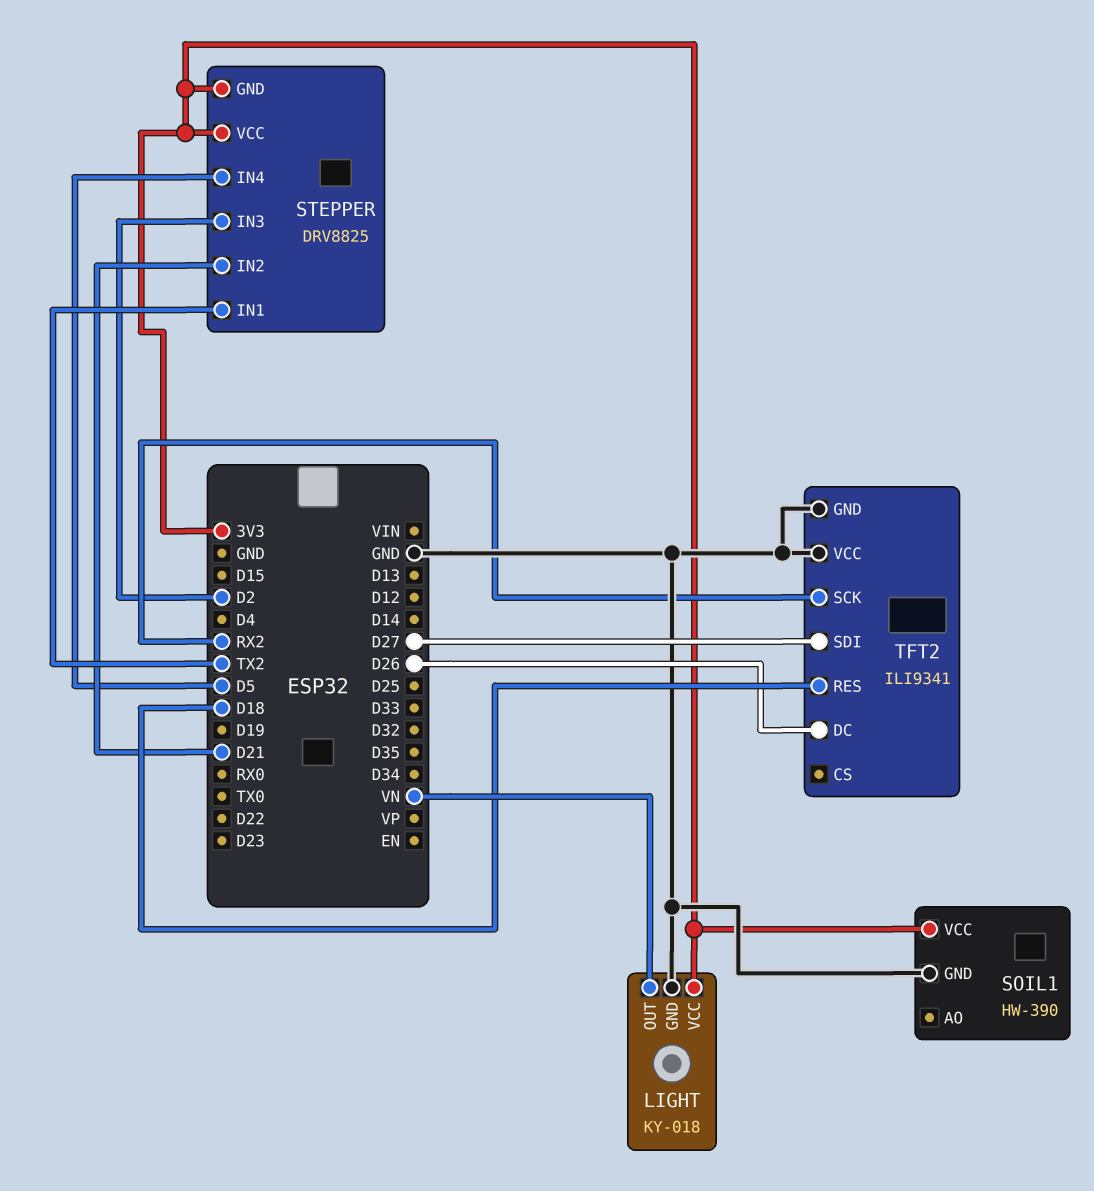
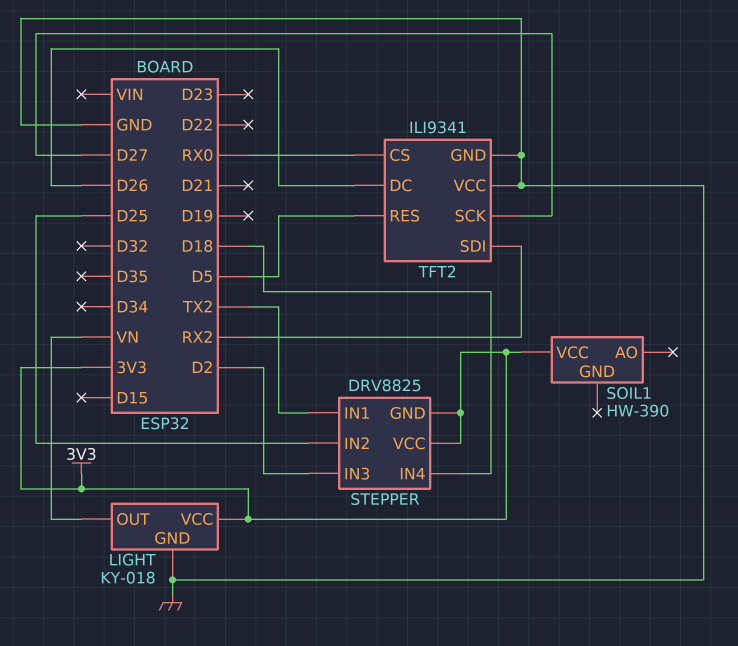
SOIL1 pin GND: GND -> none
STEPPER pin IN2: D21 -> D25
STEPPER pin IN4: D5 -> D18
TFT2 pin CS: none -> RX0
TFT2 pin RES: D18 -> D5
TFT2 pin SCK: RX2 -> D27
TFT2 pin SDI: D27 -> RX2

